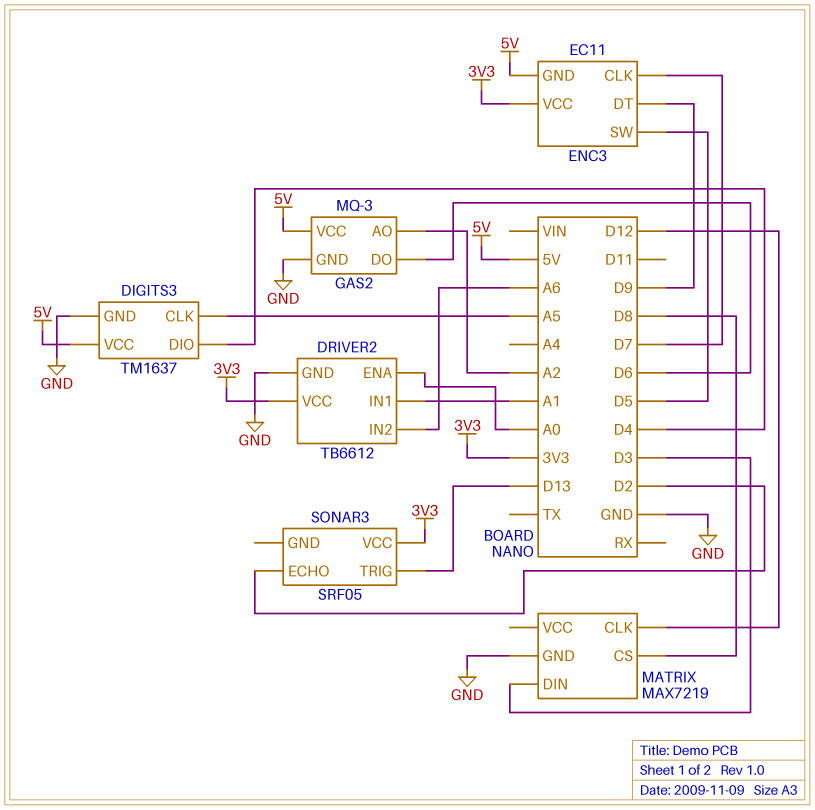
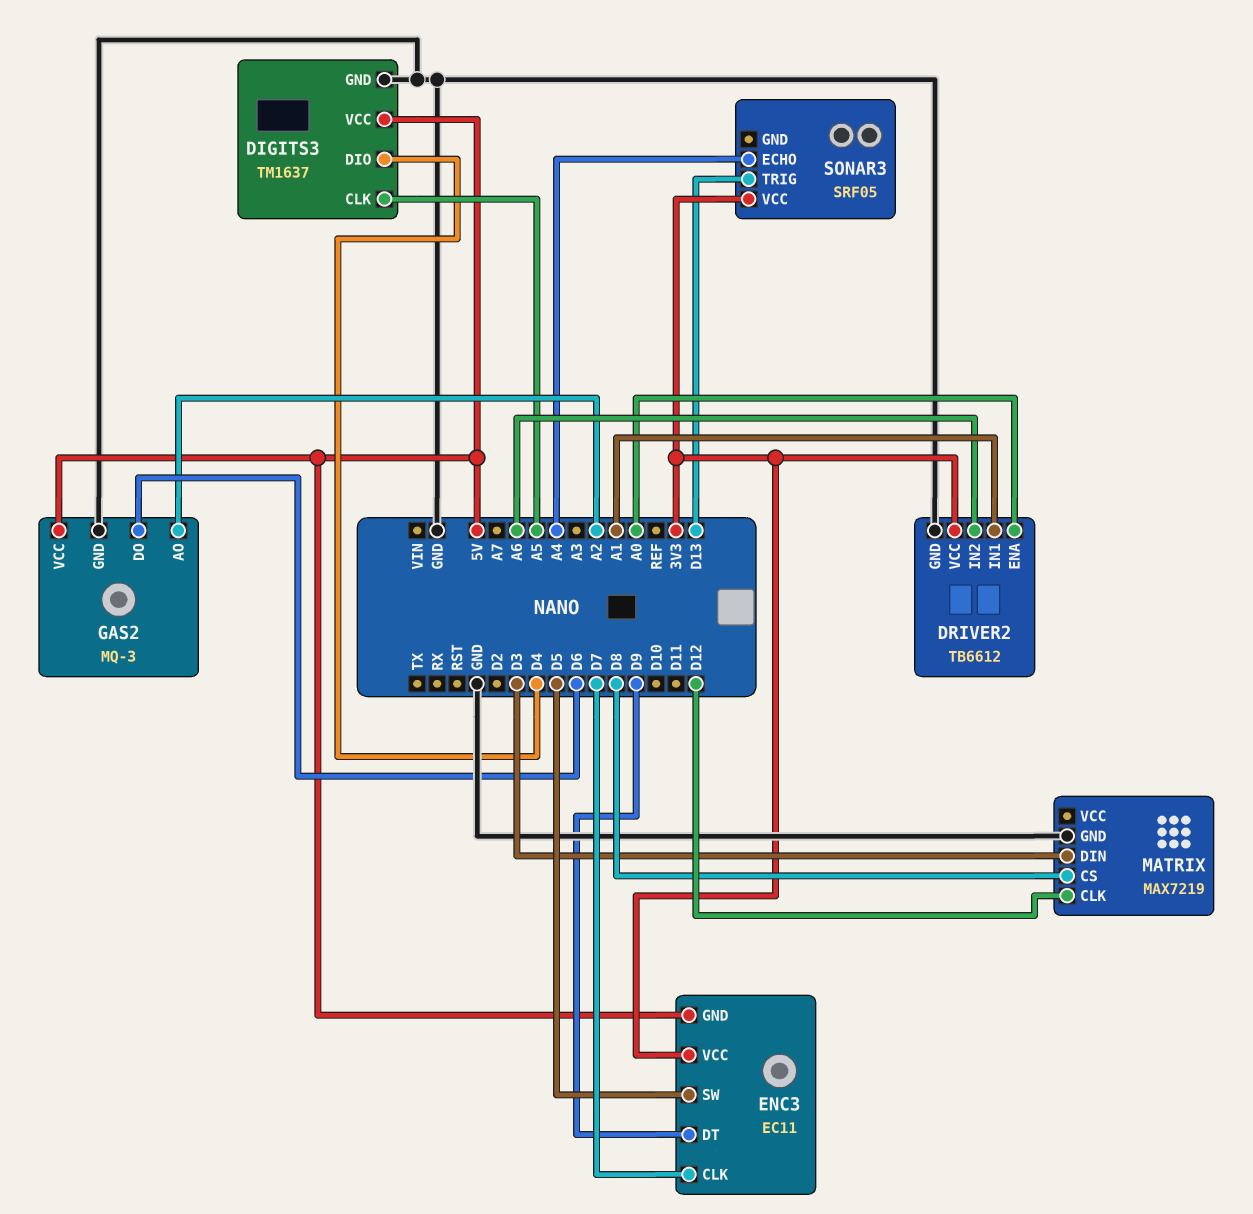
SONAR3 pin ECHO: D2 -> A4

